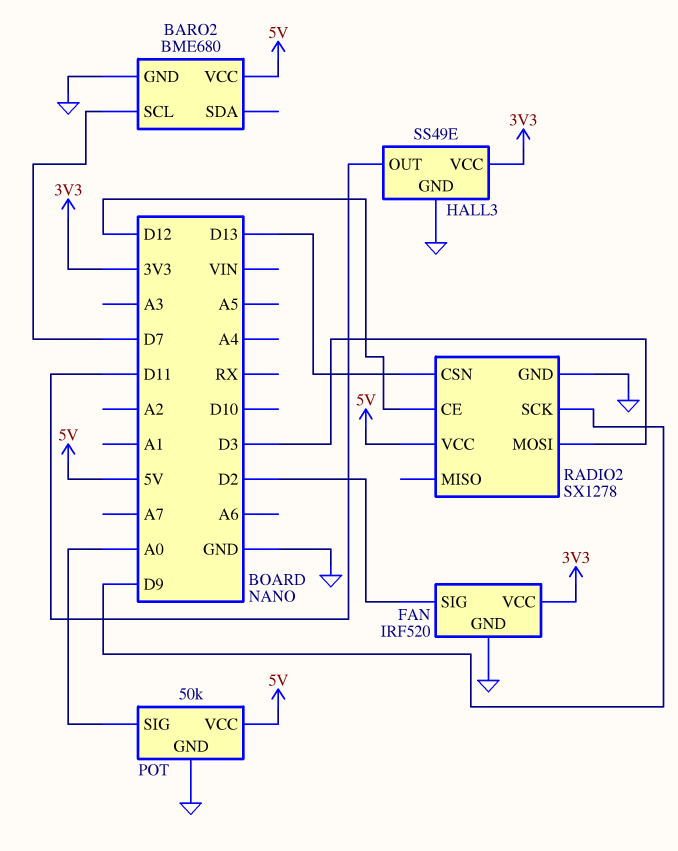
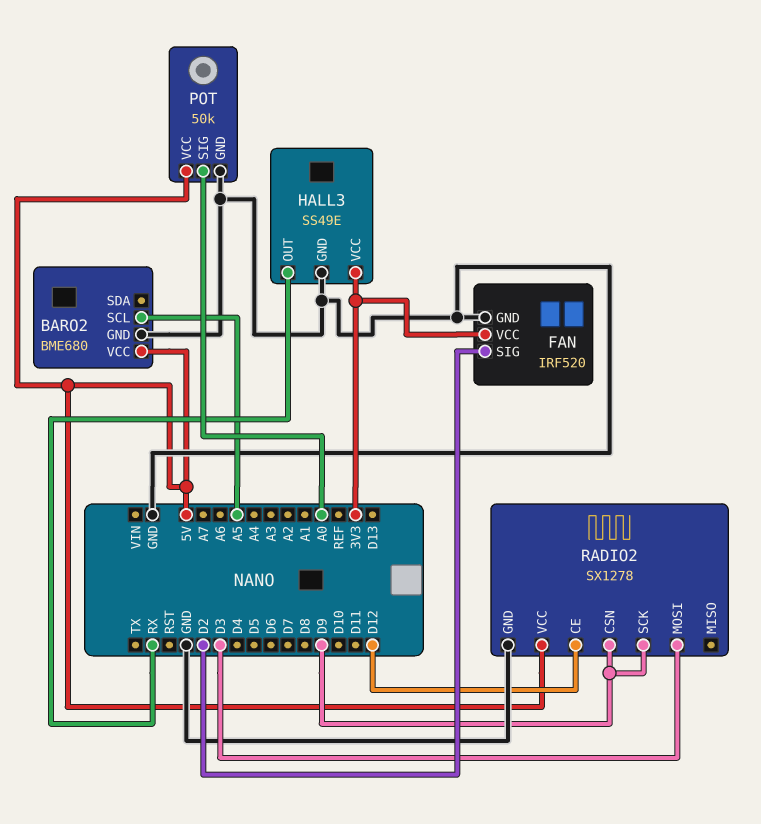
BARO2 pin SCL: D7 -> A5
HALL3 pin OUT: D11 -> RX
RADIO2 pin CSN: D13 -> D9

